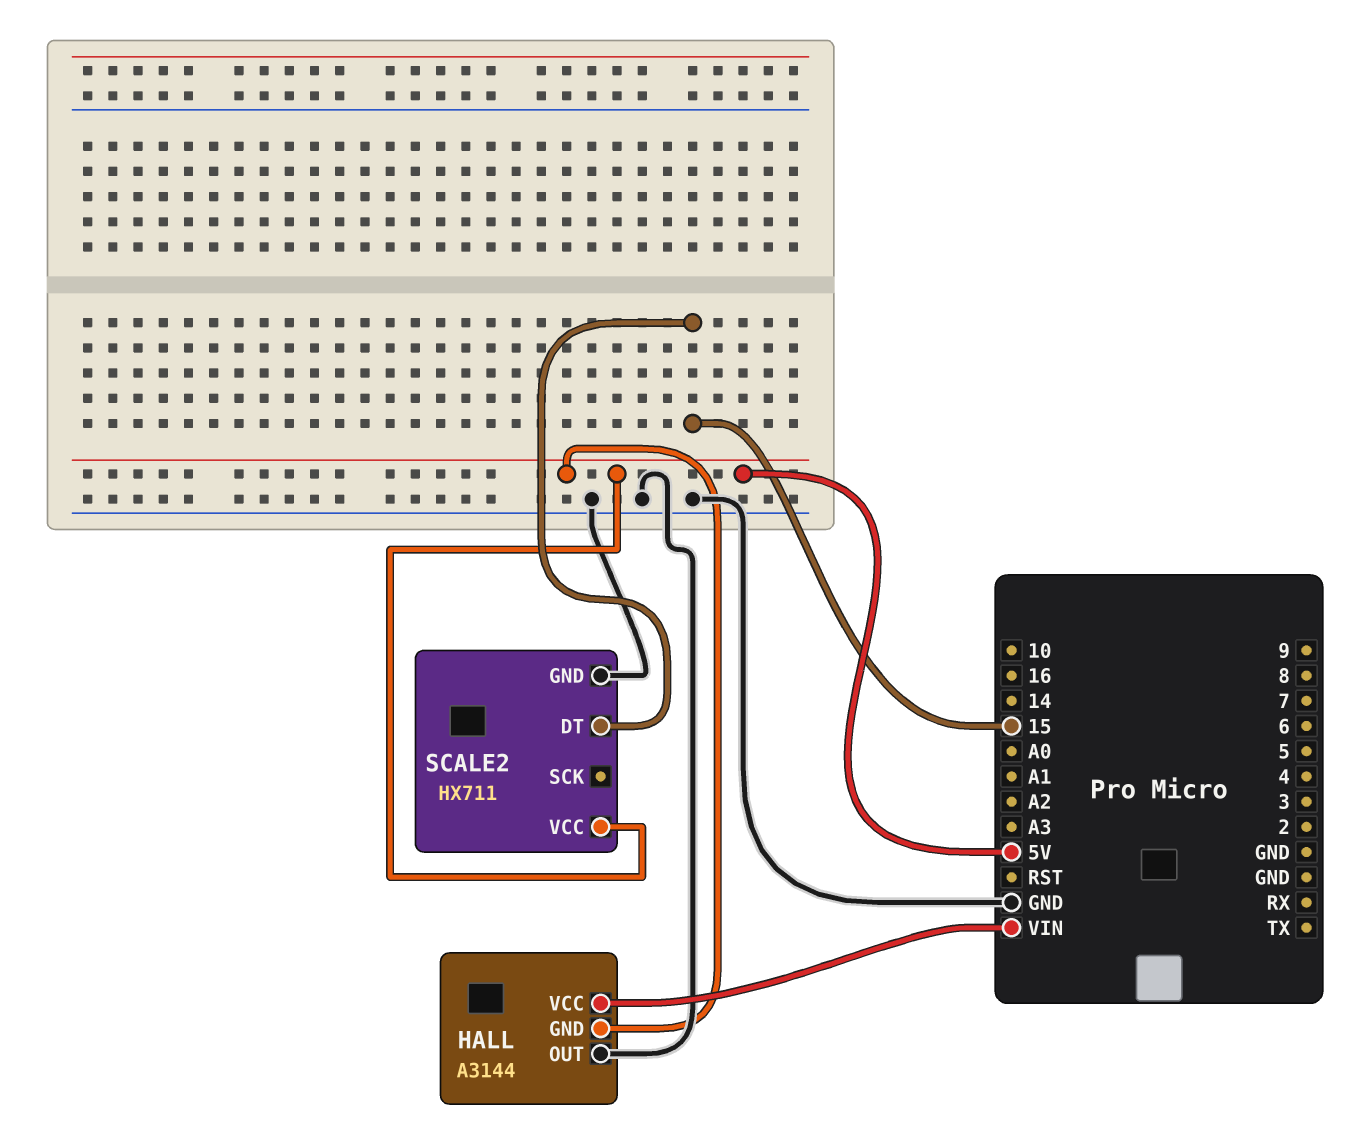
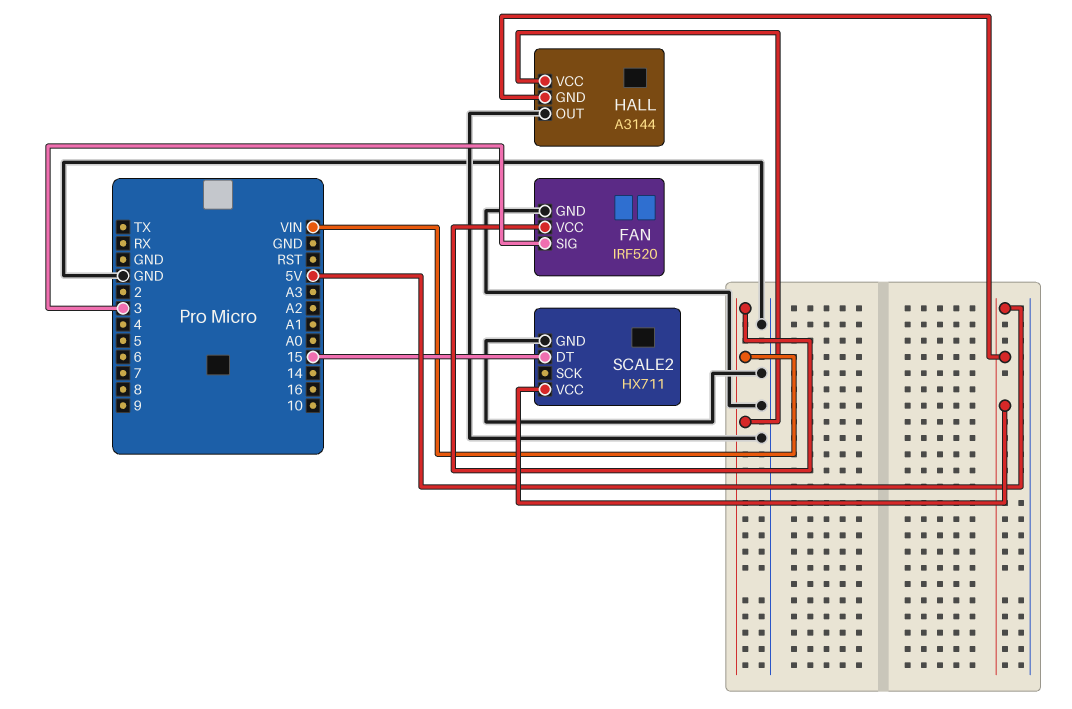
FAN: none -> IRF520
FAN pin GND: none -> GND
FAN pin SIG: none -> 3
FAN pin VCC: none -> VIN

